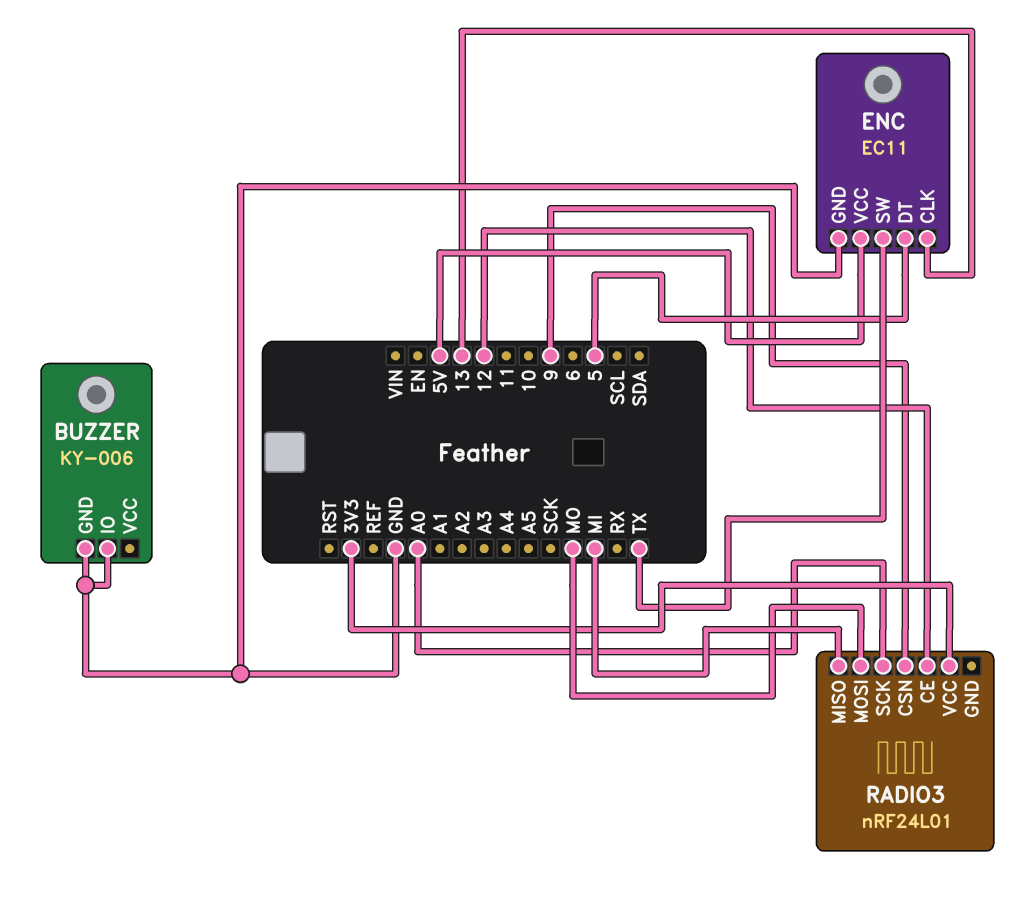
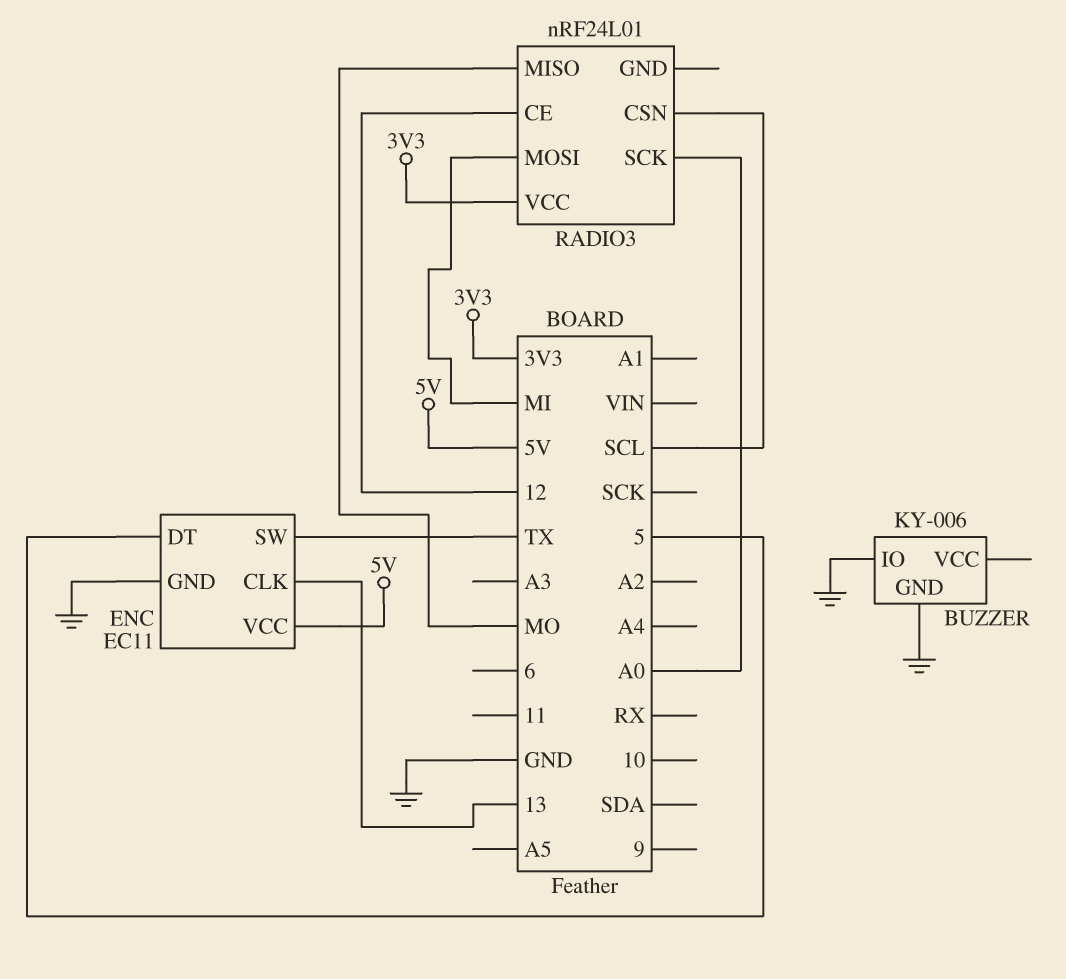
RADIO3 pin CSN: 9 -> SCL
RADIO3 pin MISO: MI -> MO
RADIO3 pin MOSI: MO -> MI

